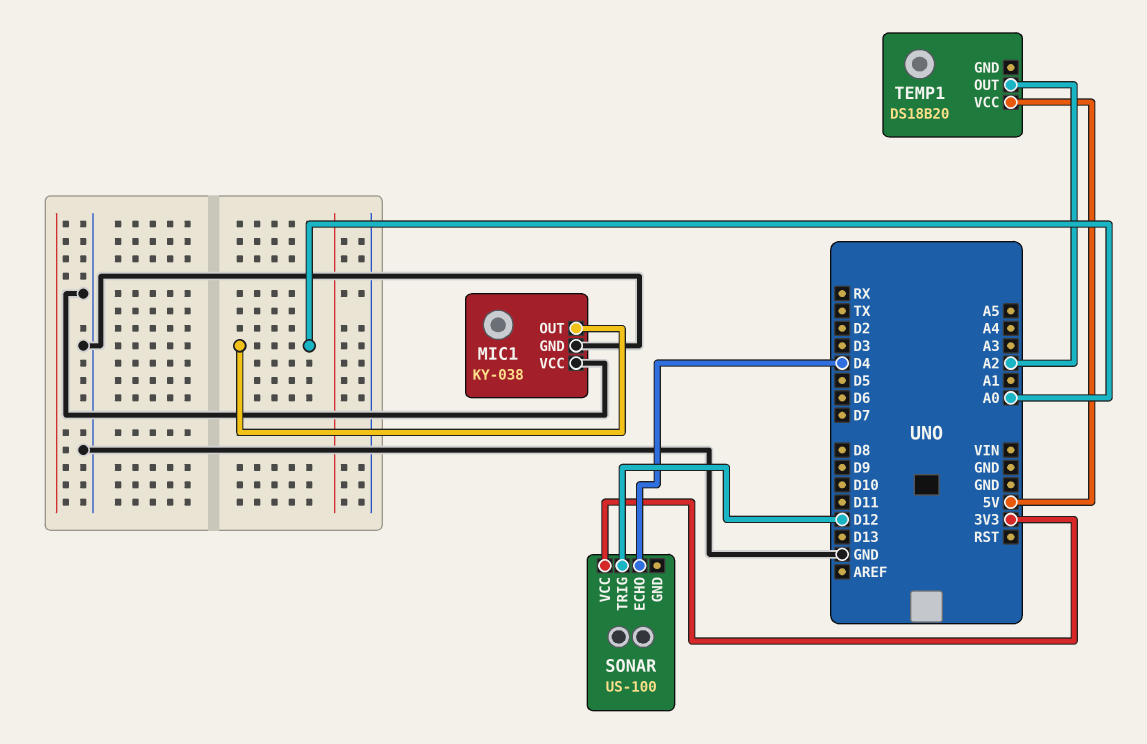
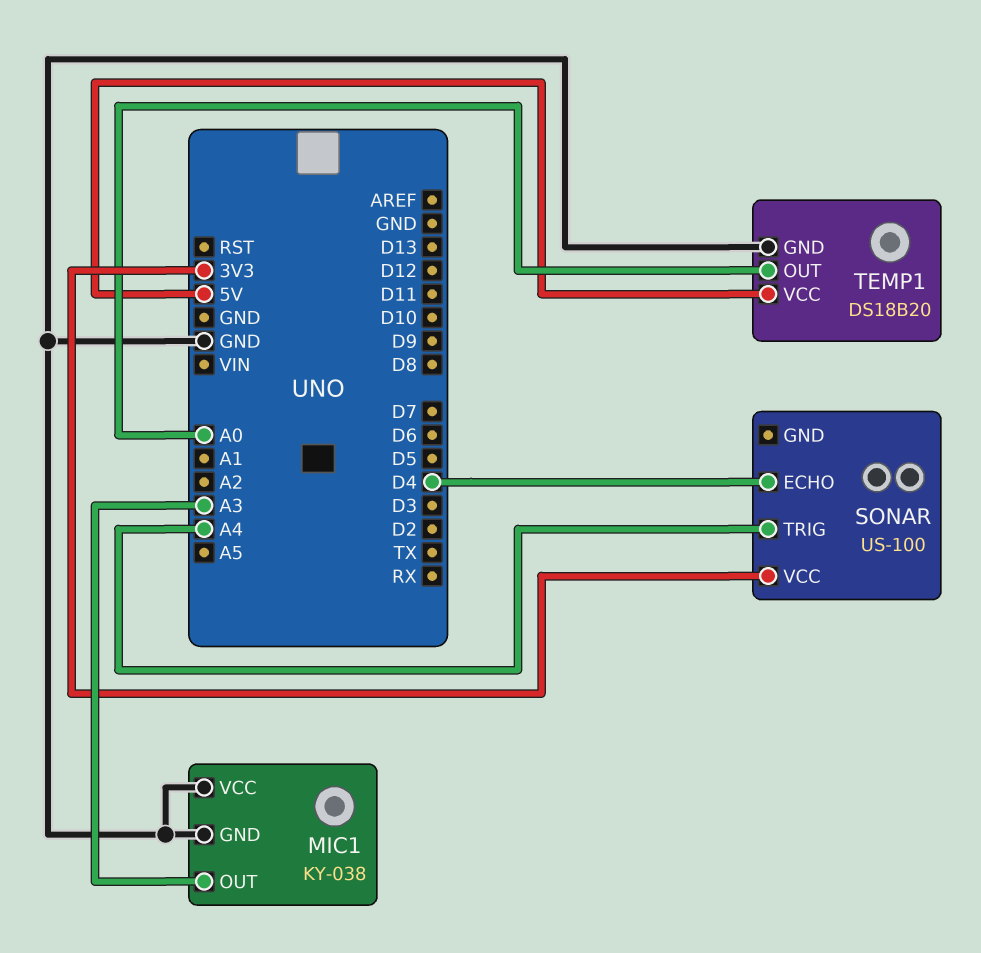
MIC1 pin OUT: A0 -> A3
SONAR pin TRIG: D12 -> A4
TEMP1 pin GND: none -> GND
TEMP1 pin OUT: A2 -> A0

